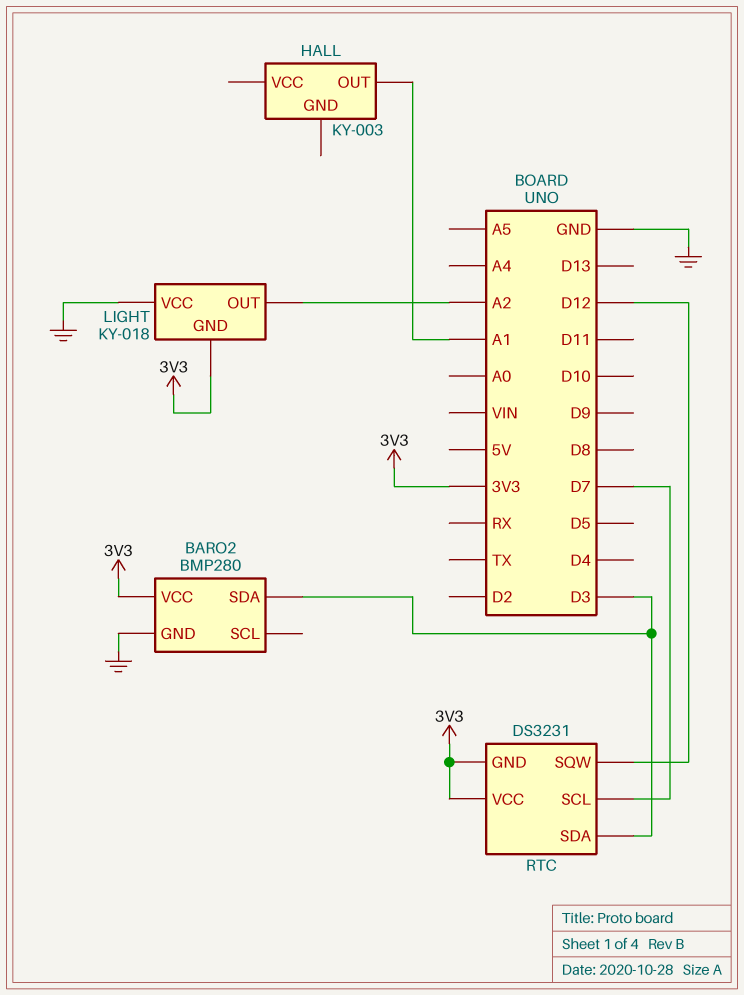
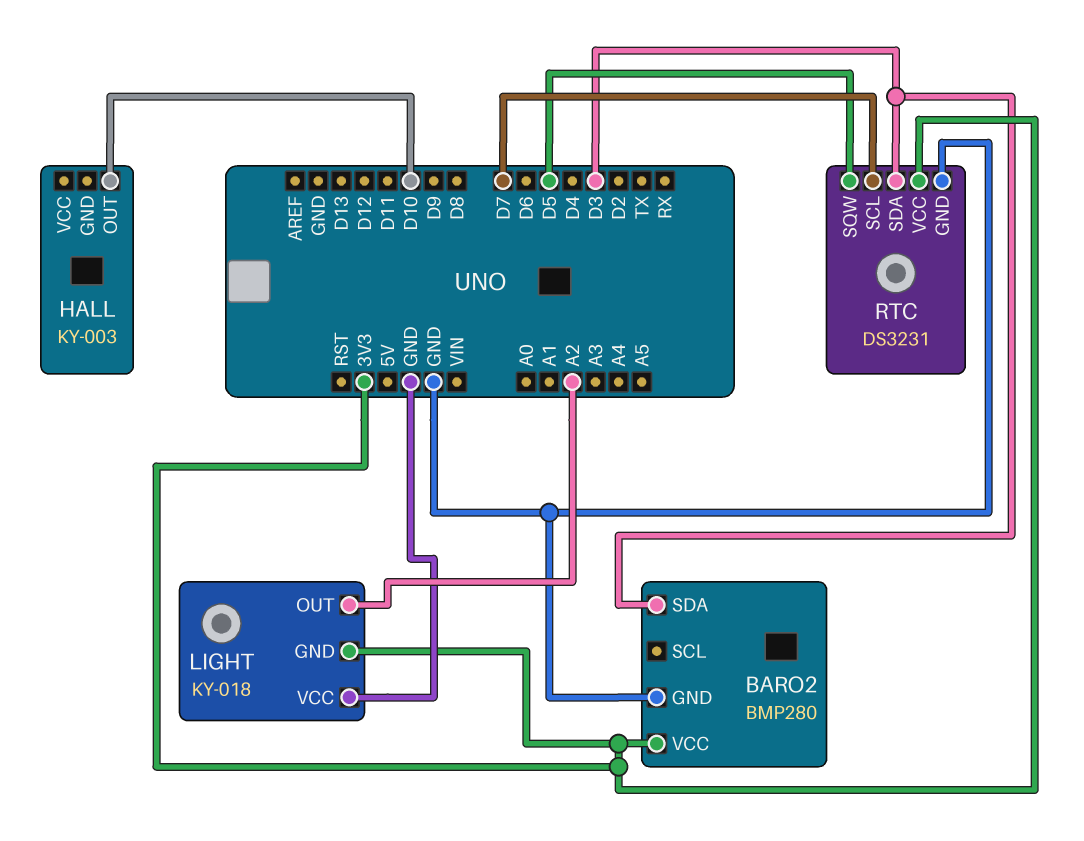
HALL pin OUT: A1 -> D10
RTC pin GND: 3V3 -> GND
RTC pin SQW: D12 -> D5

